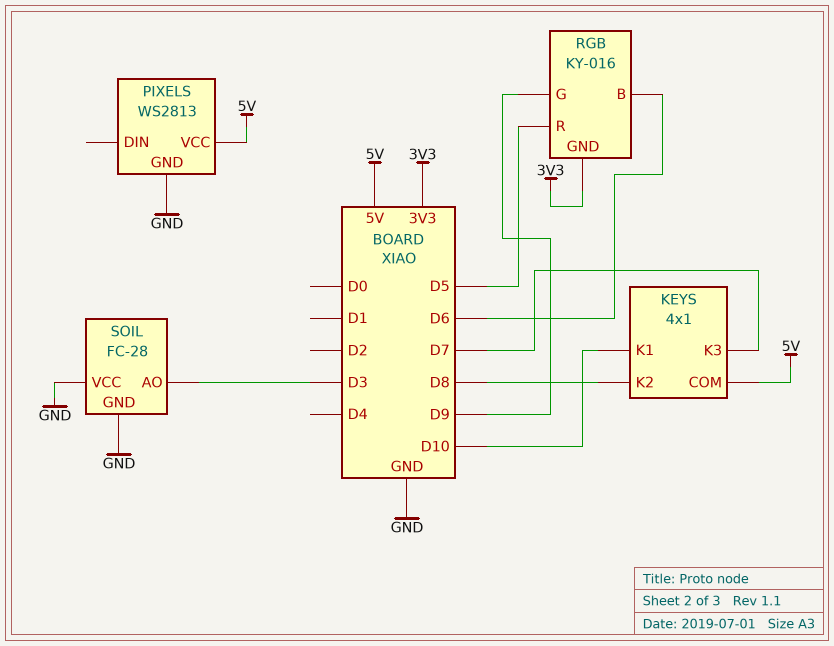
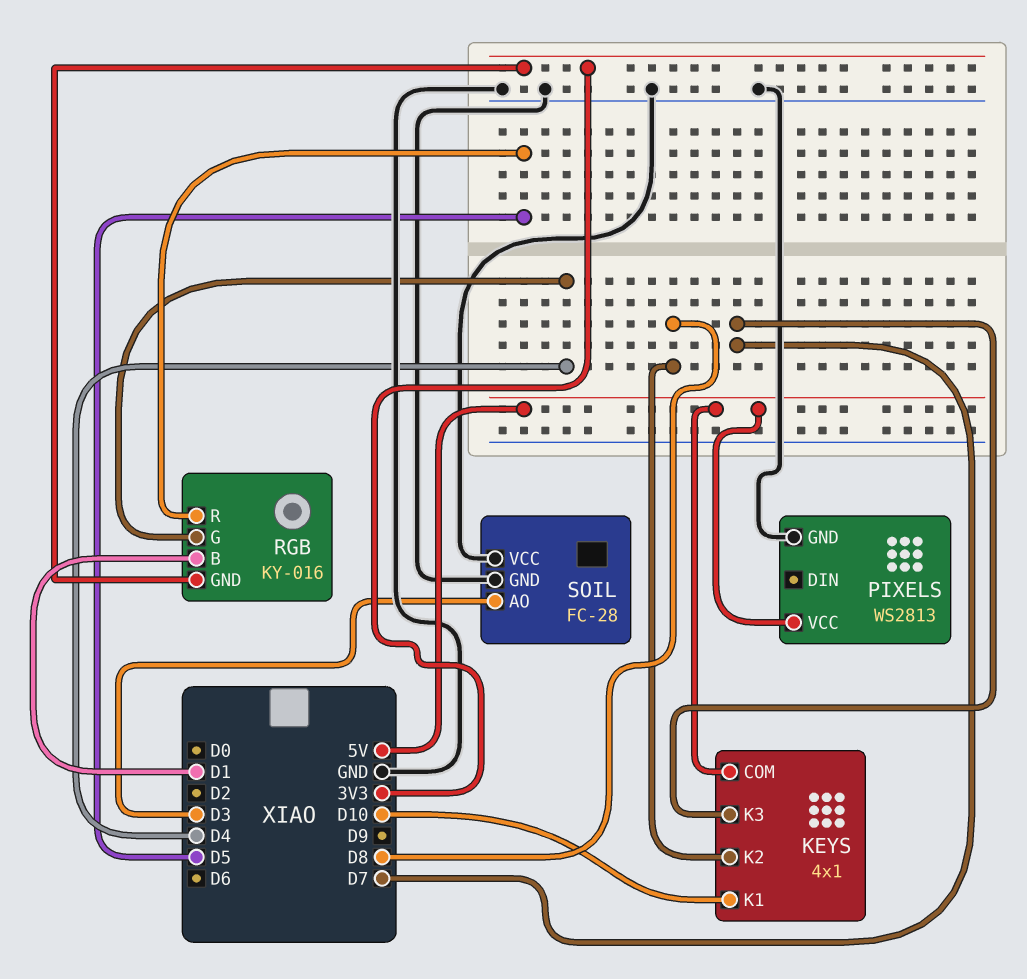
RGB pin B: D6 -> D1
RGB pin G: D9 -> D4

